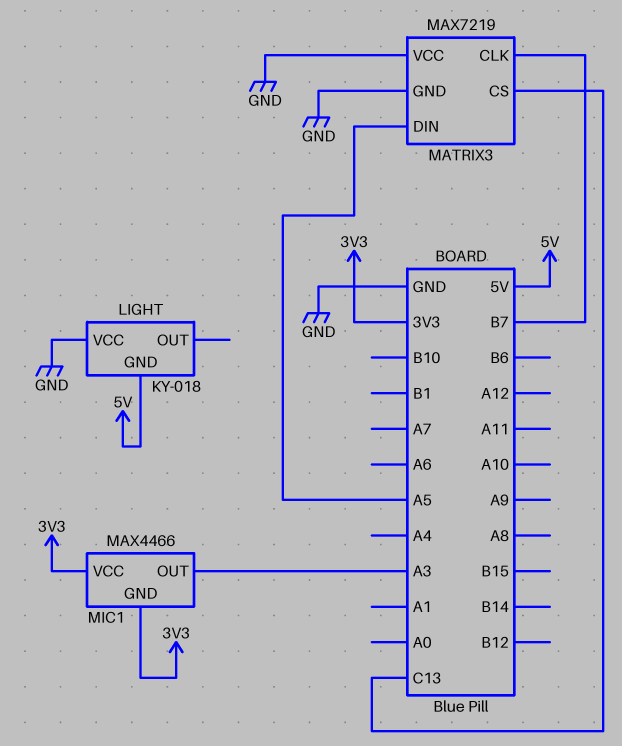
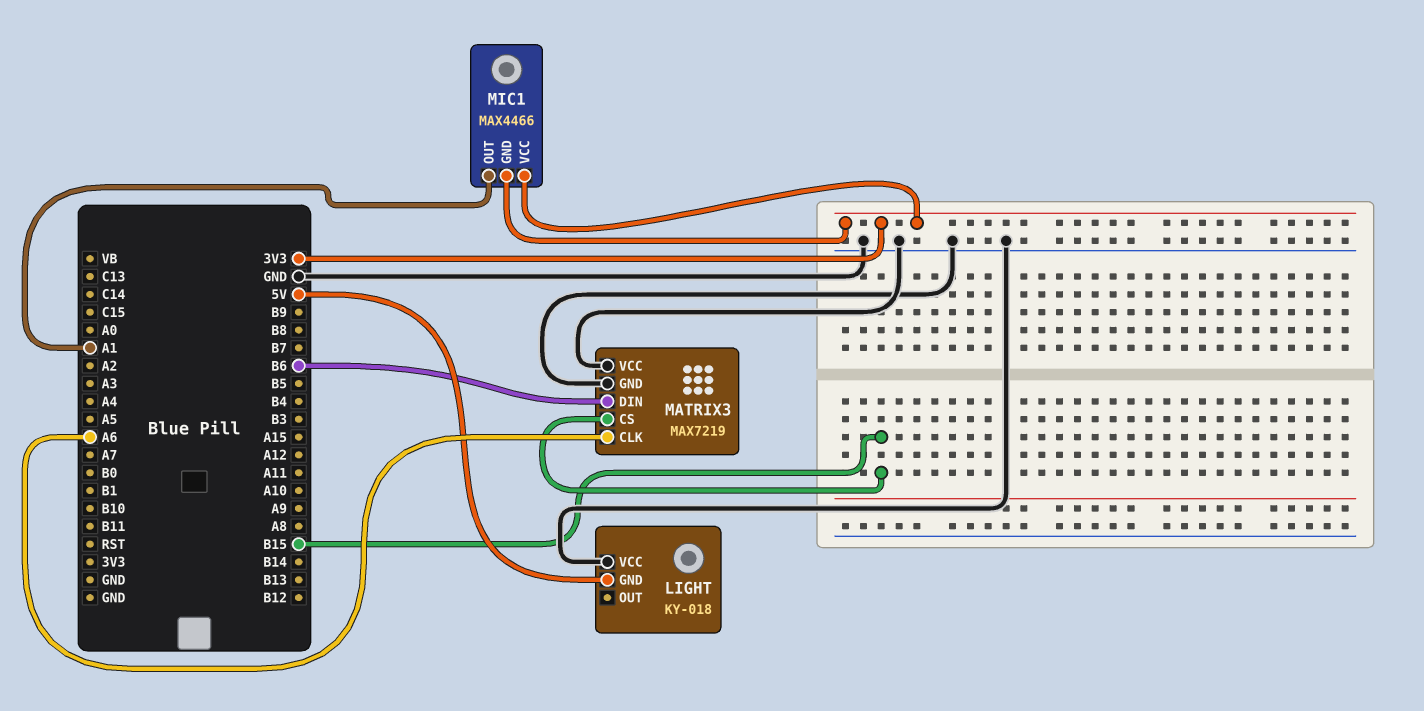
MATRIX3 pin CLK: B7 -> A6
MATRIX3 pin CS: C13 -> B15
MATRIX3 pin DIN: A5 -> B6
MIC1 pin OUT: A3 -> A1

